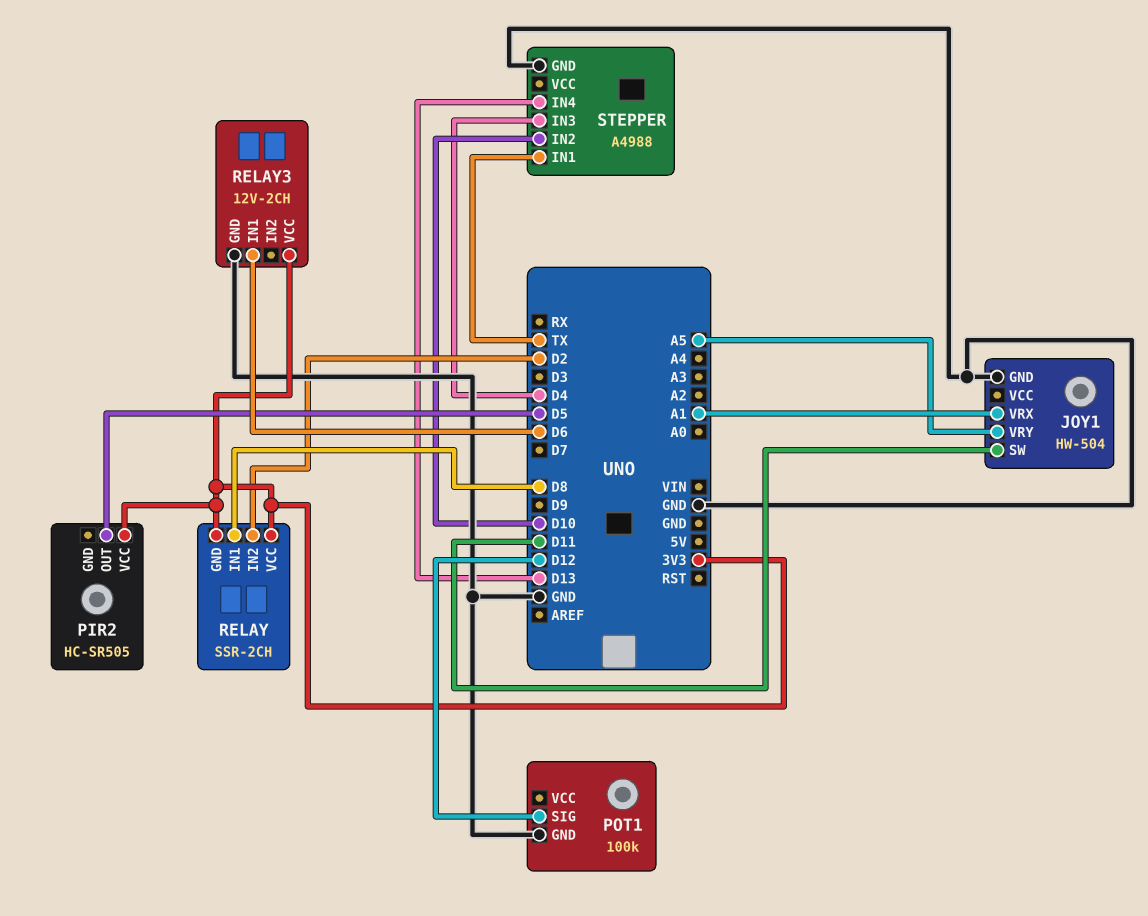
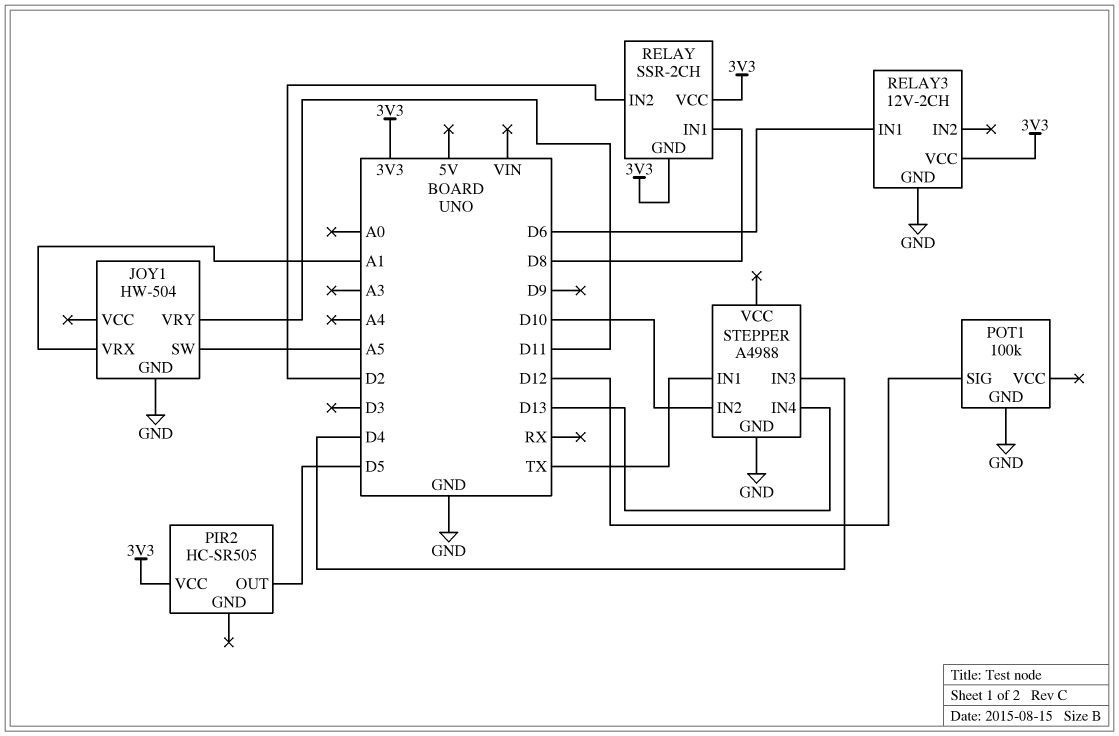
JOY1 pin SW: D11 -> A5
JOY1 pin VRY: A5 -> D11

